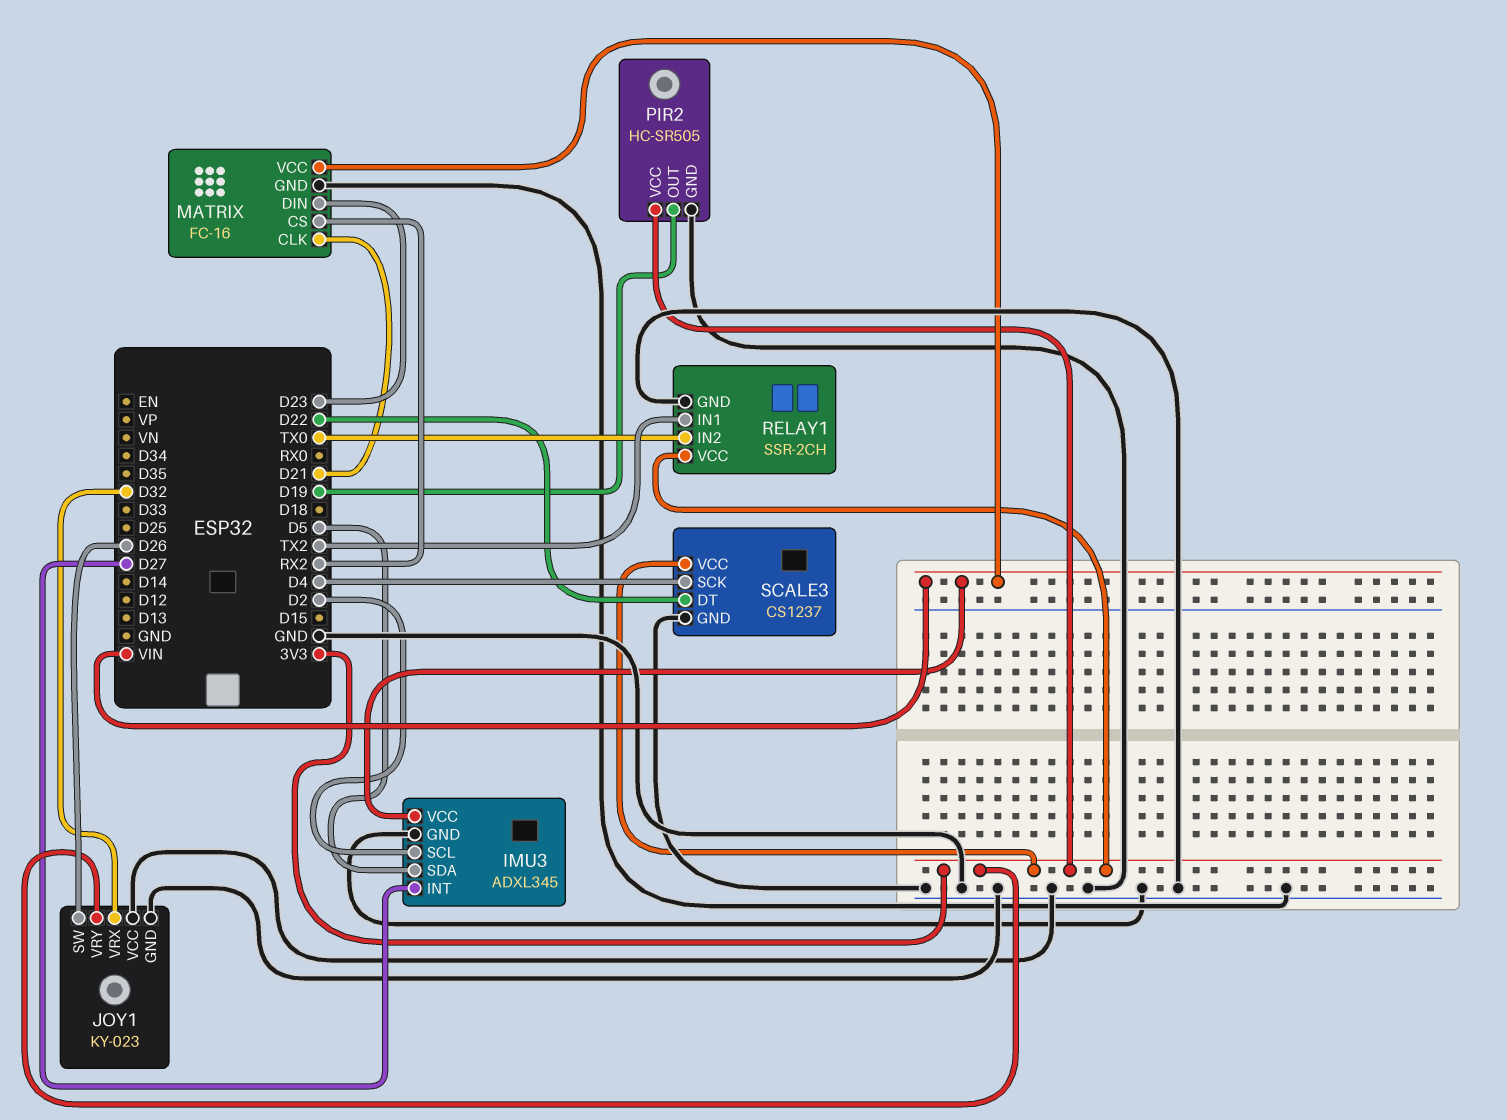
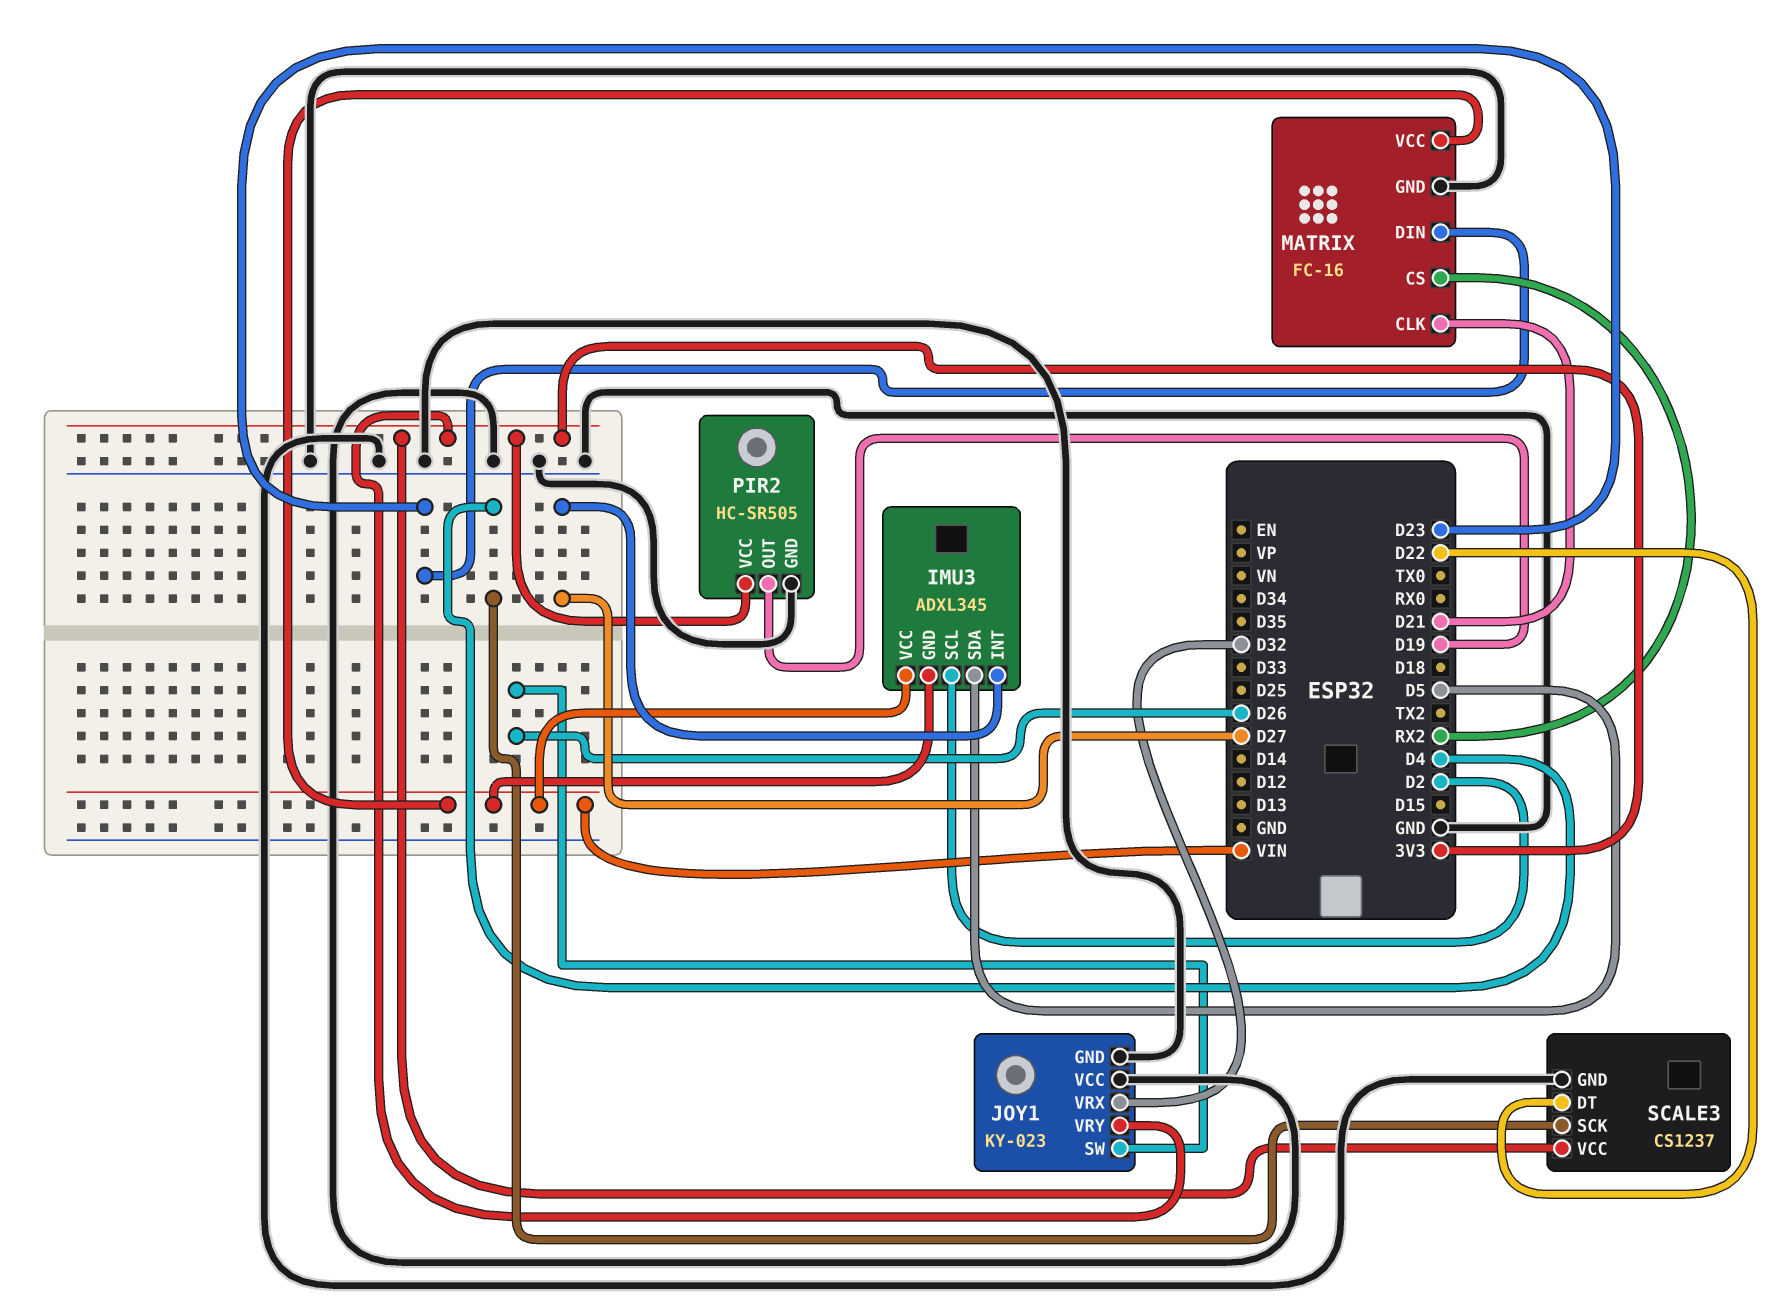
IMU3 pin GND: GND -> VIN
RELAY1: SSR-2CH -> none
RELAY1 pin GND: GND -> none
RELAY1 pin IN1: TX2 -> none
RELAY1 pin IN2: TX0 -> none
RELAY1 pin VCC: 3V3 -> none

